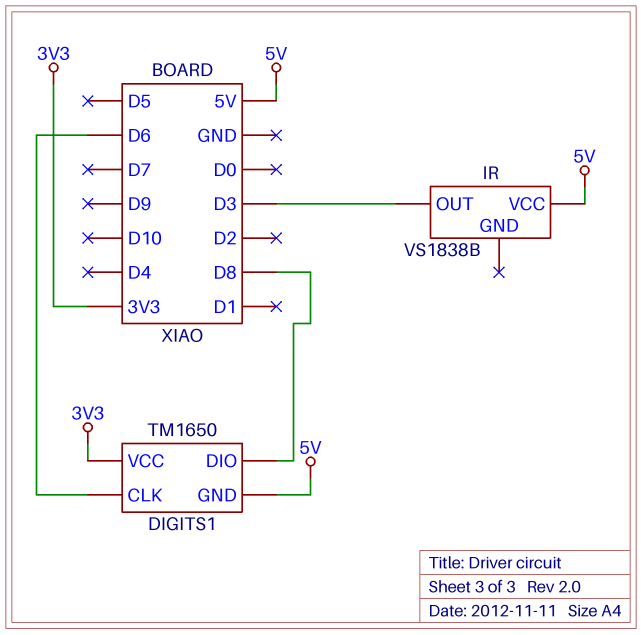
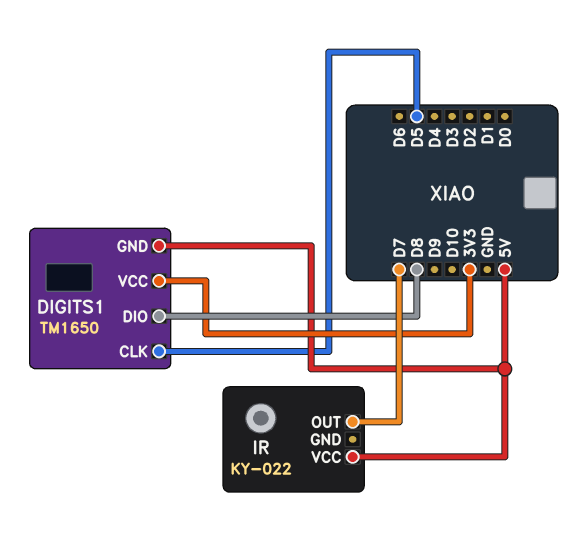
DIGITS1 pin CLK: D6 -> D5
IR: VS1838B -> KY-022
IR pin OUT: D3 -> D7

